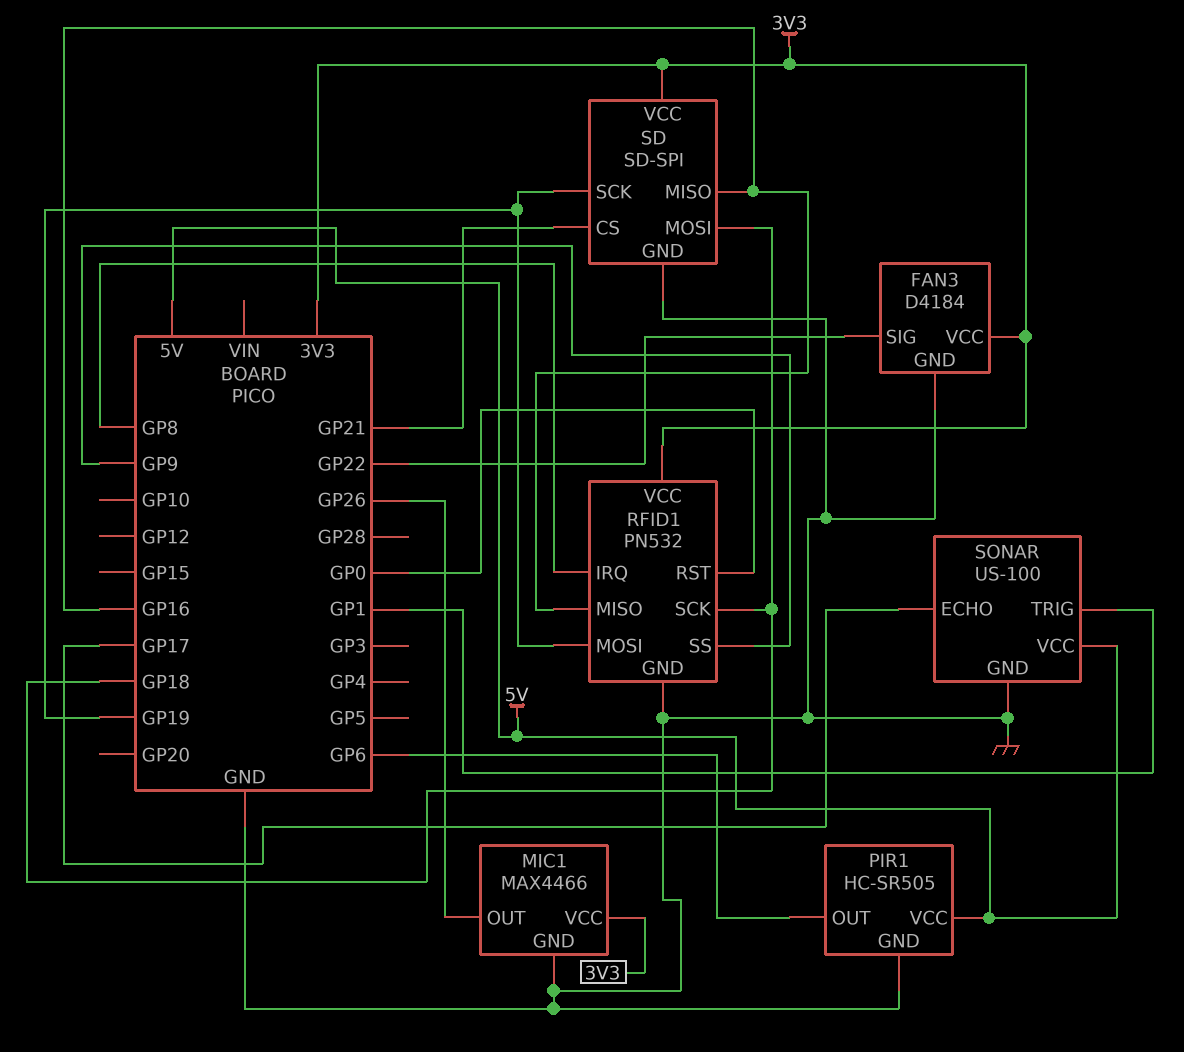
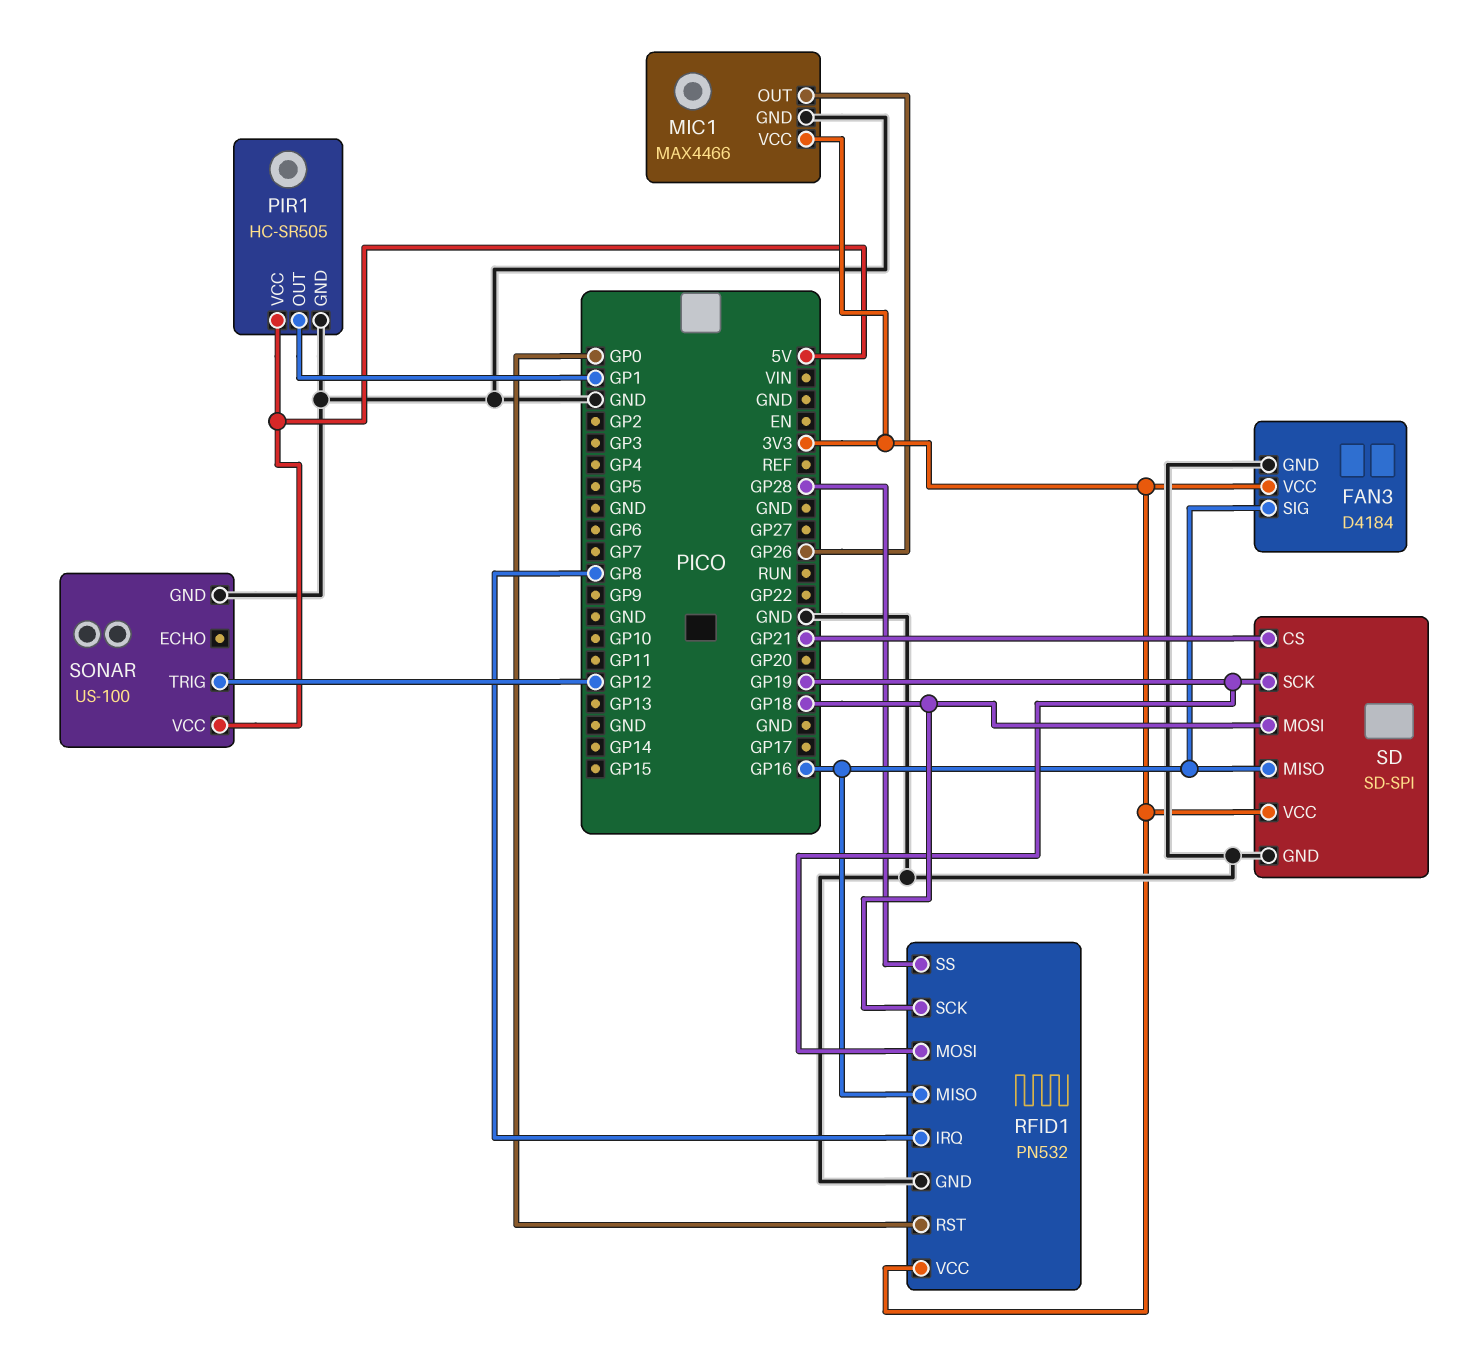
FAN3 pin SIG: GP22 -> GP16
PIR1 pin OUT: GP6 -> GP1
RFID1 pin SS: GP9 -> GP28
SONAR pin ECHO: GP17 -> none
SONAR pin TRIG: GP1 -> GP12

